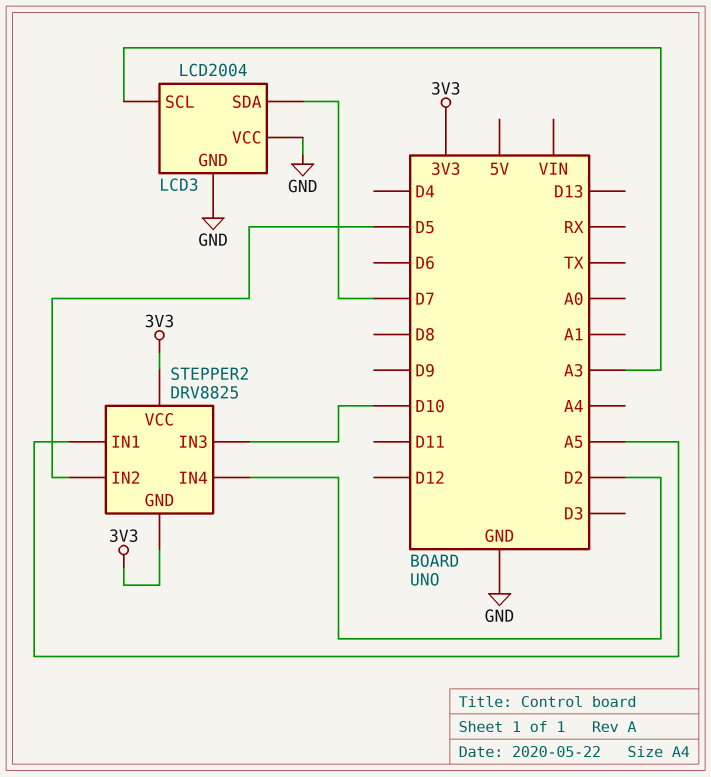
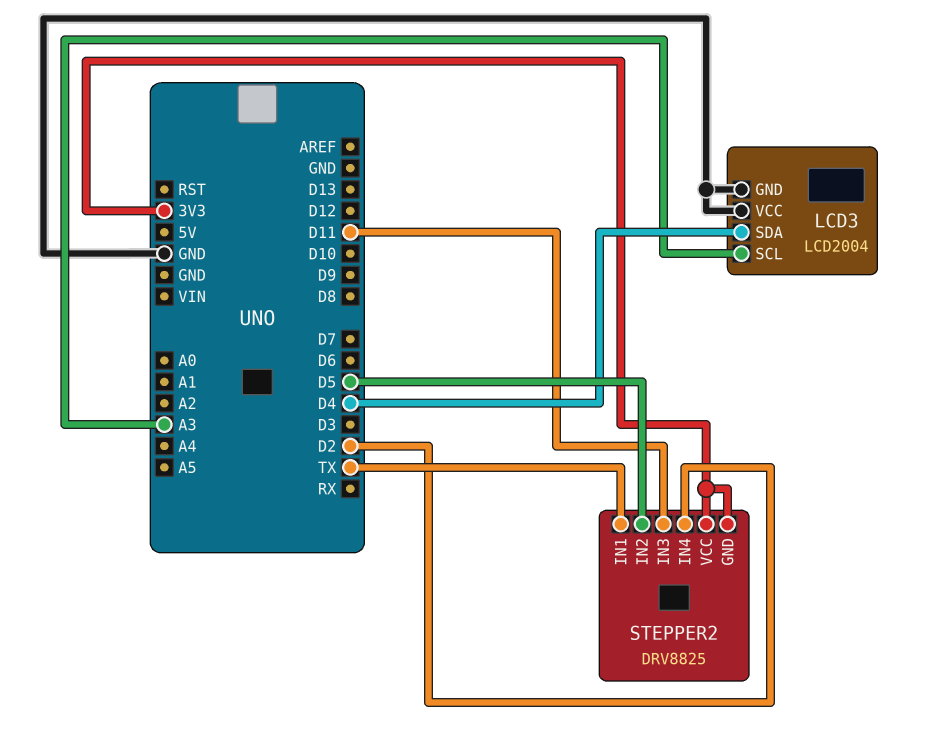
LCD3 pin SDA: D7 -> D4
STEPPER2 pin IN1: A5 -> TX
STEPPER2 pin IN3: D10 -> D11

